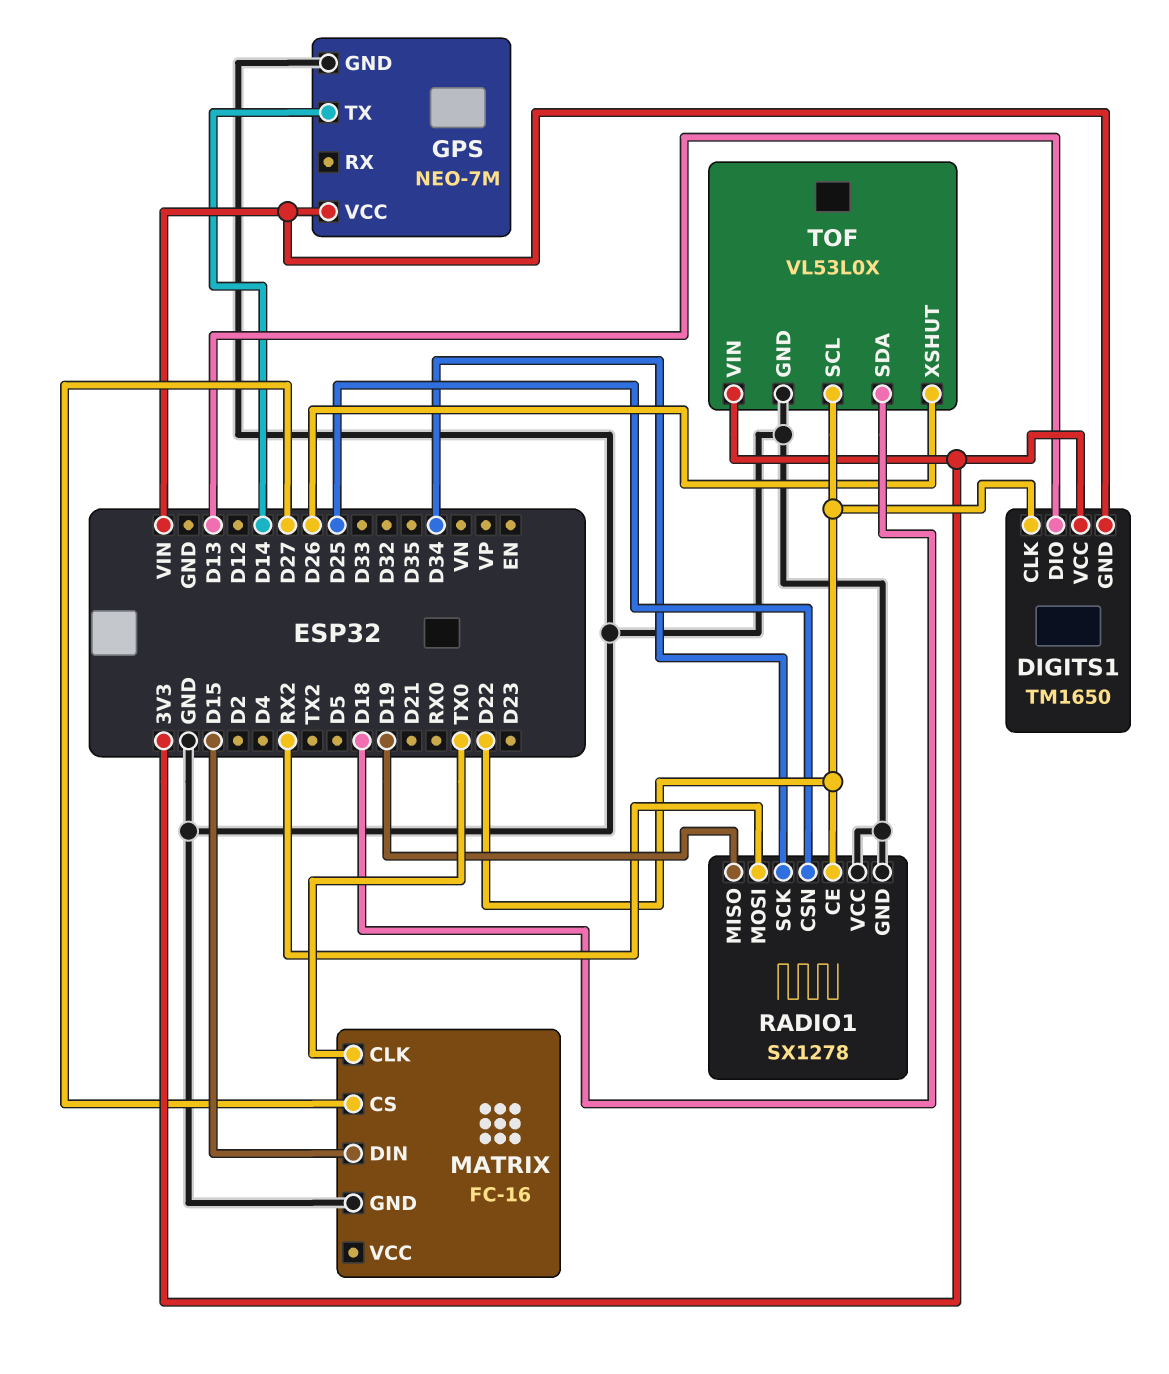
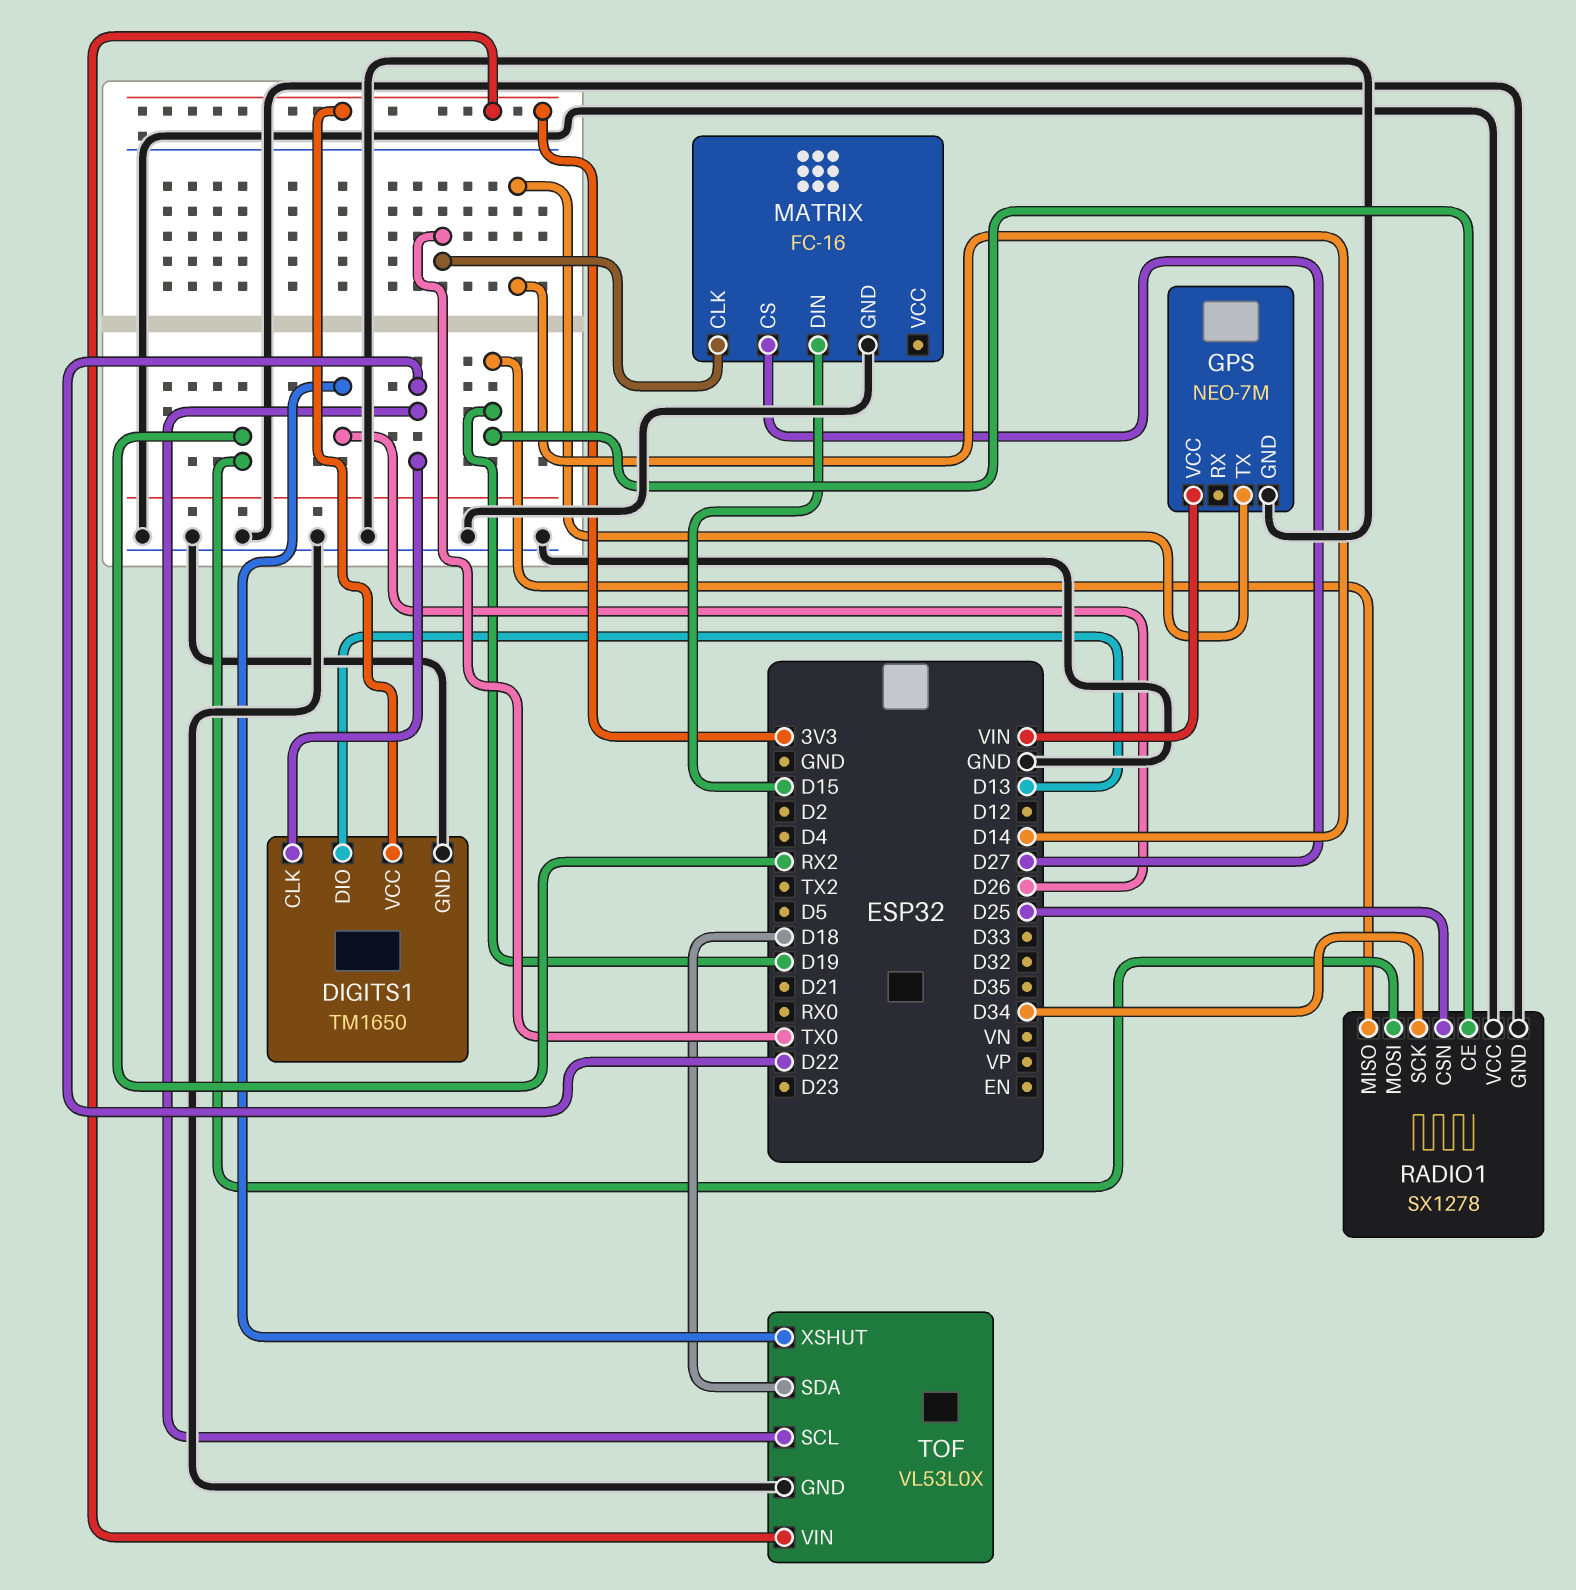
DIGITS1 pin GND: VIN -> GND
RADIO1 pin CE: D22 -> D19

